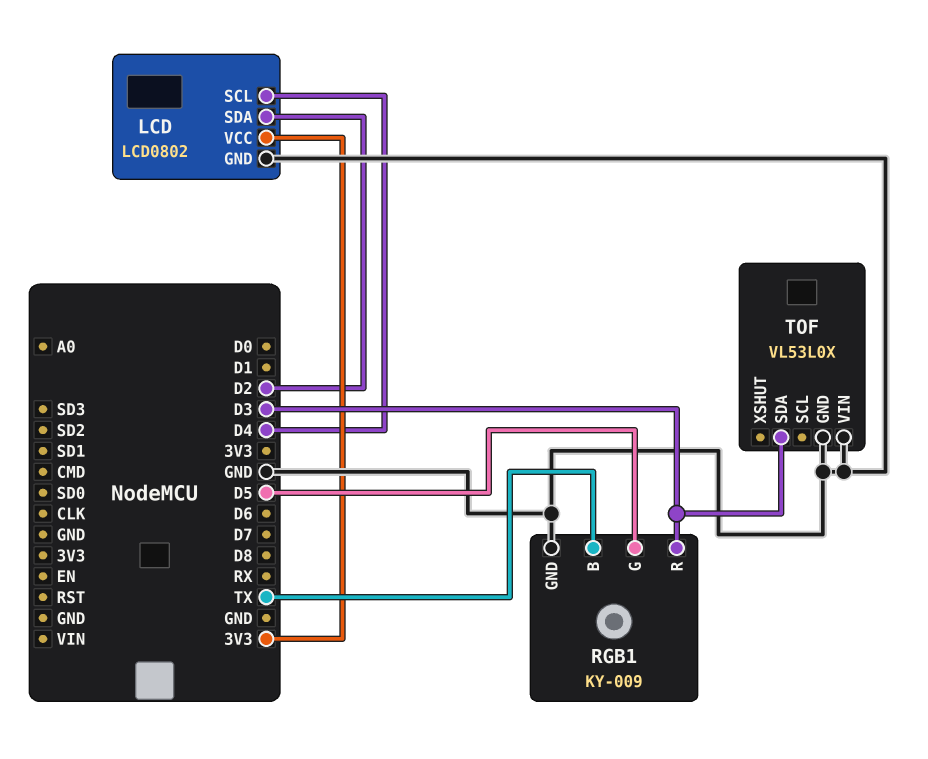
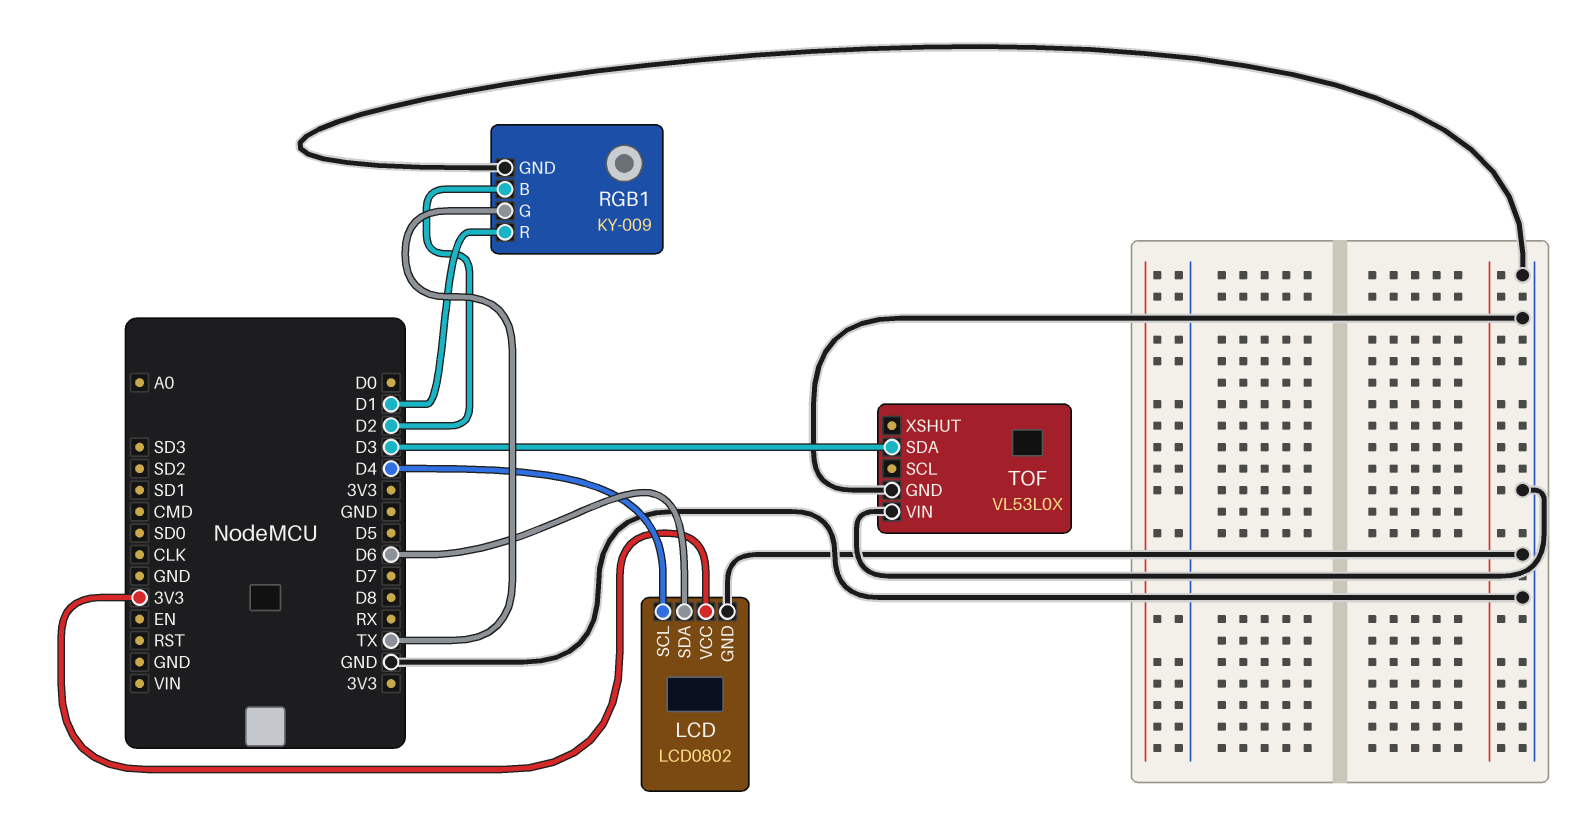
LCD pin SDA: D2 -> D6
RGB1 pin B: TX -> D2
RGB1 pin G: D5 -> TX
RGB1 pin R: D3 -> D1

